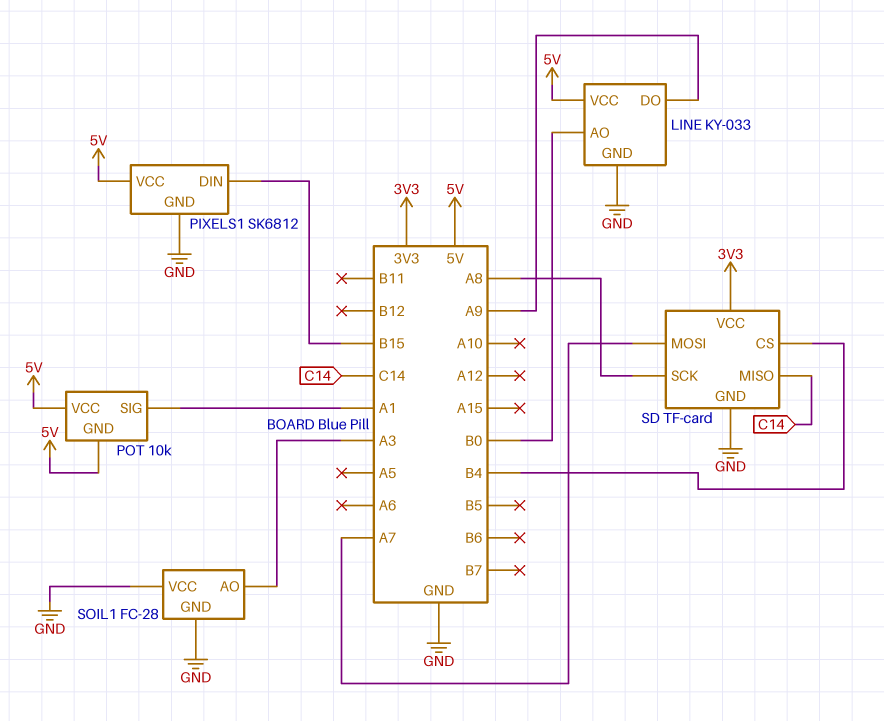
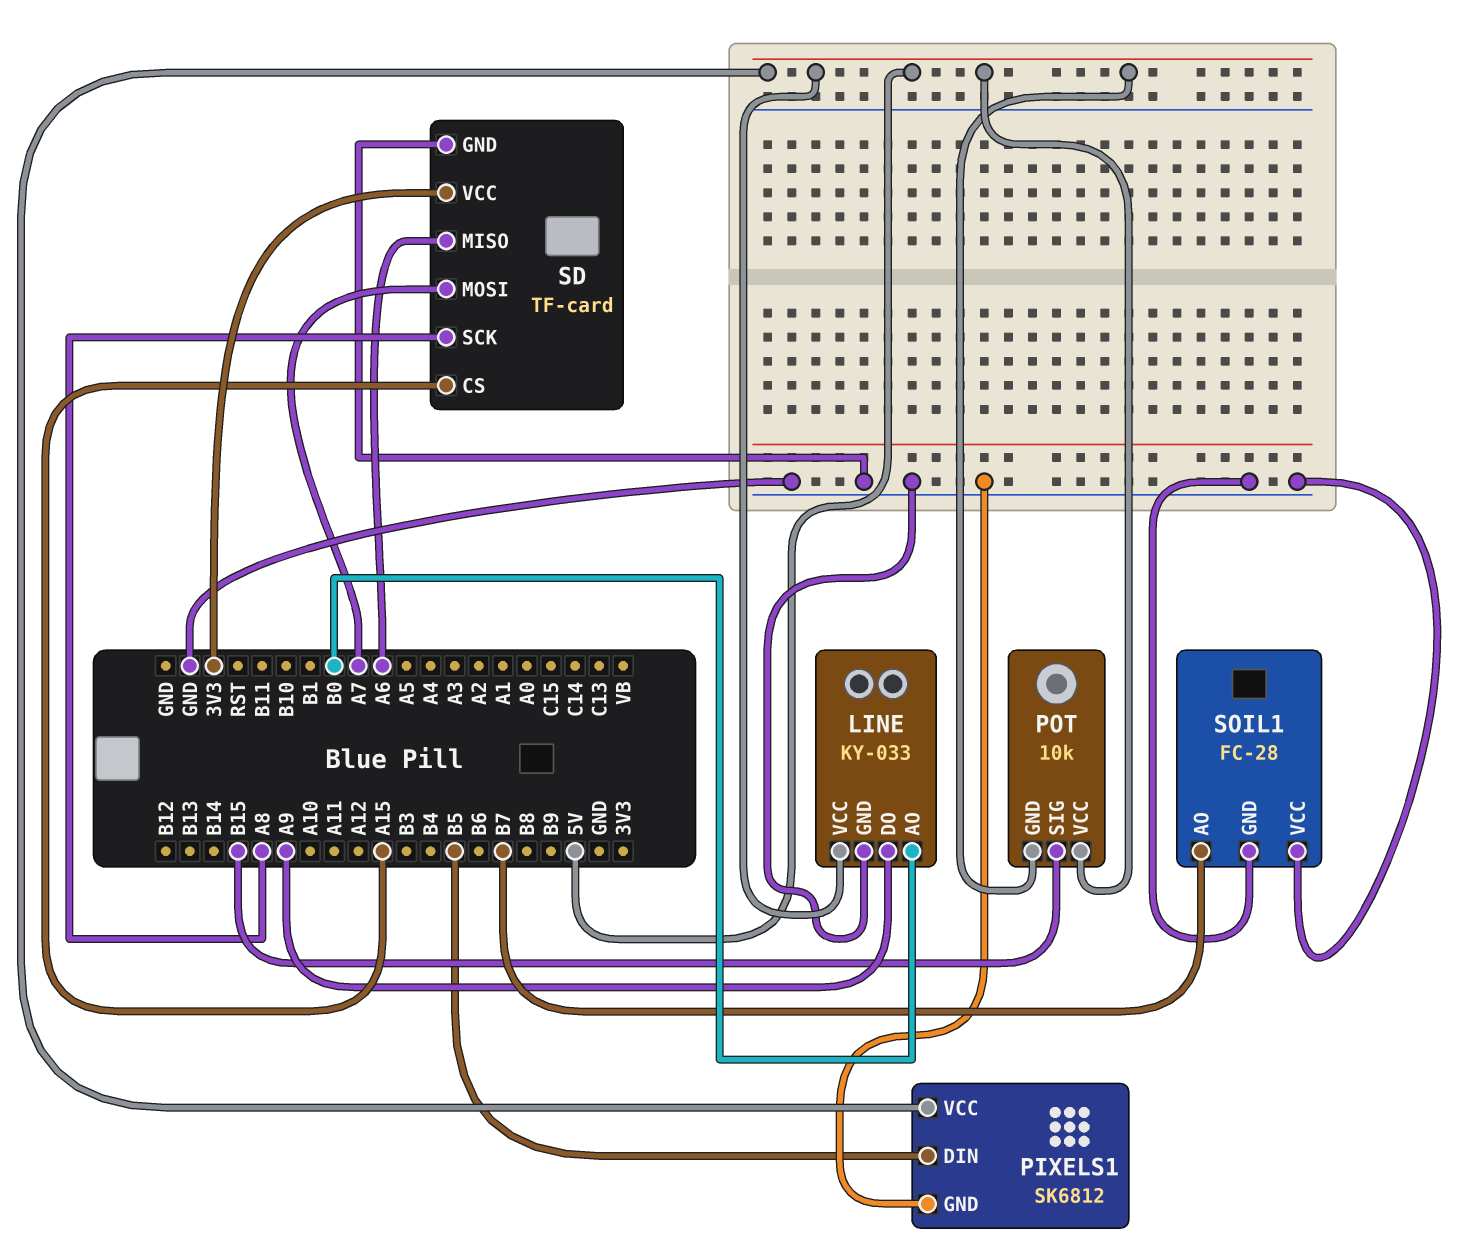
PIXELS1 pin DIN: B15 -> B5
POT pin SIG: A1 -> B15
SD pin CS: B4 -> A15
SD pin MISO: C14 -> A6
SOIL1 pin AO: A3 -> B7

